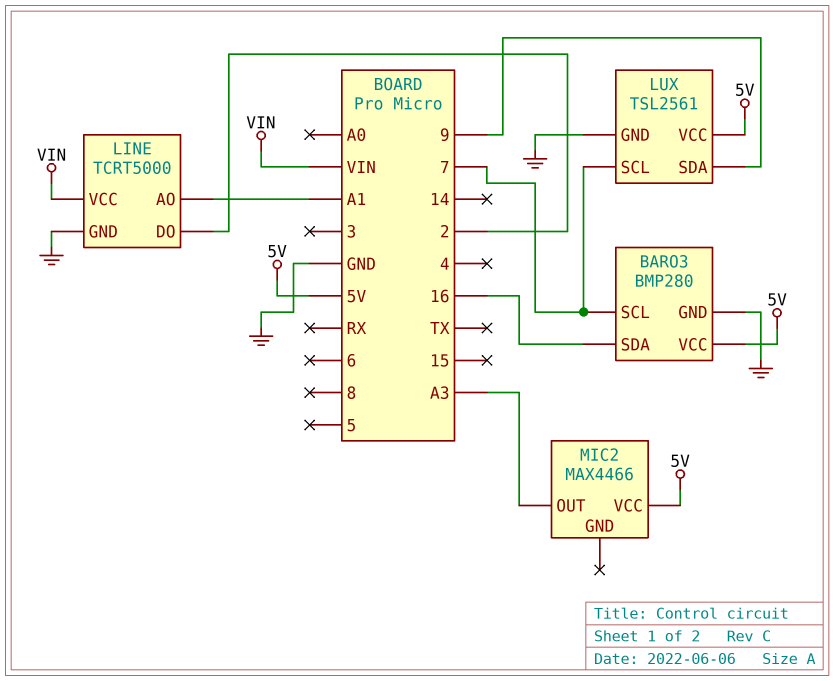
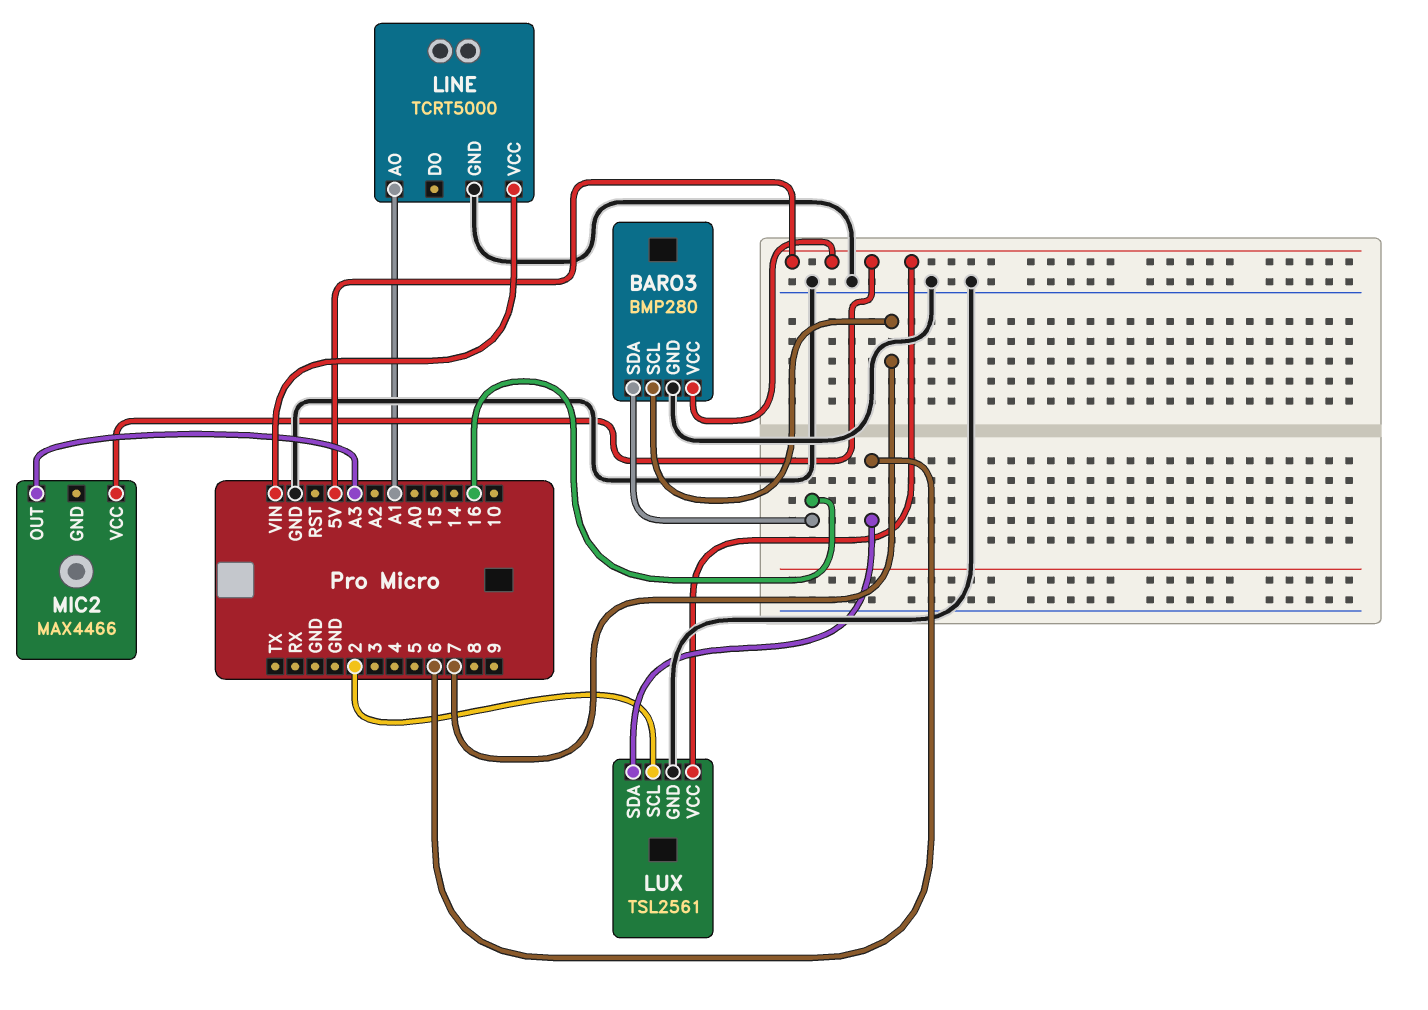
LINE pin DO: 2 -> none
LUX pin SCL: 7 -> 2
LUX pin SDA: 9 -> 6

